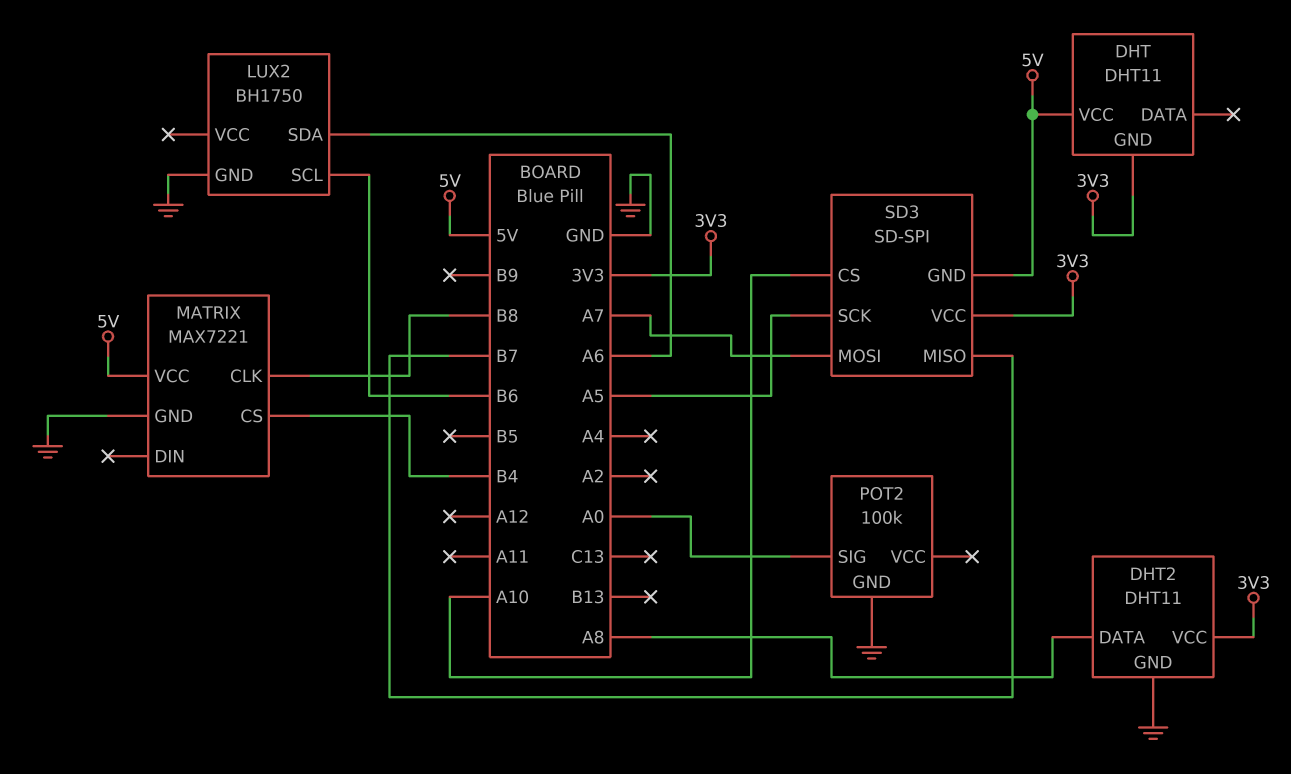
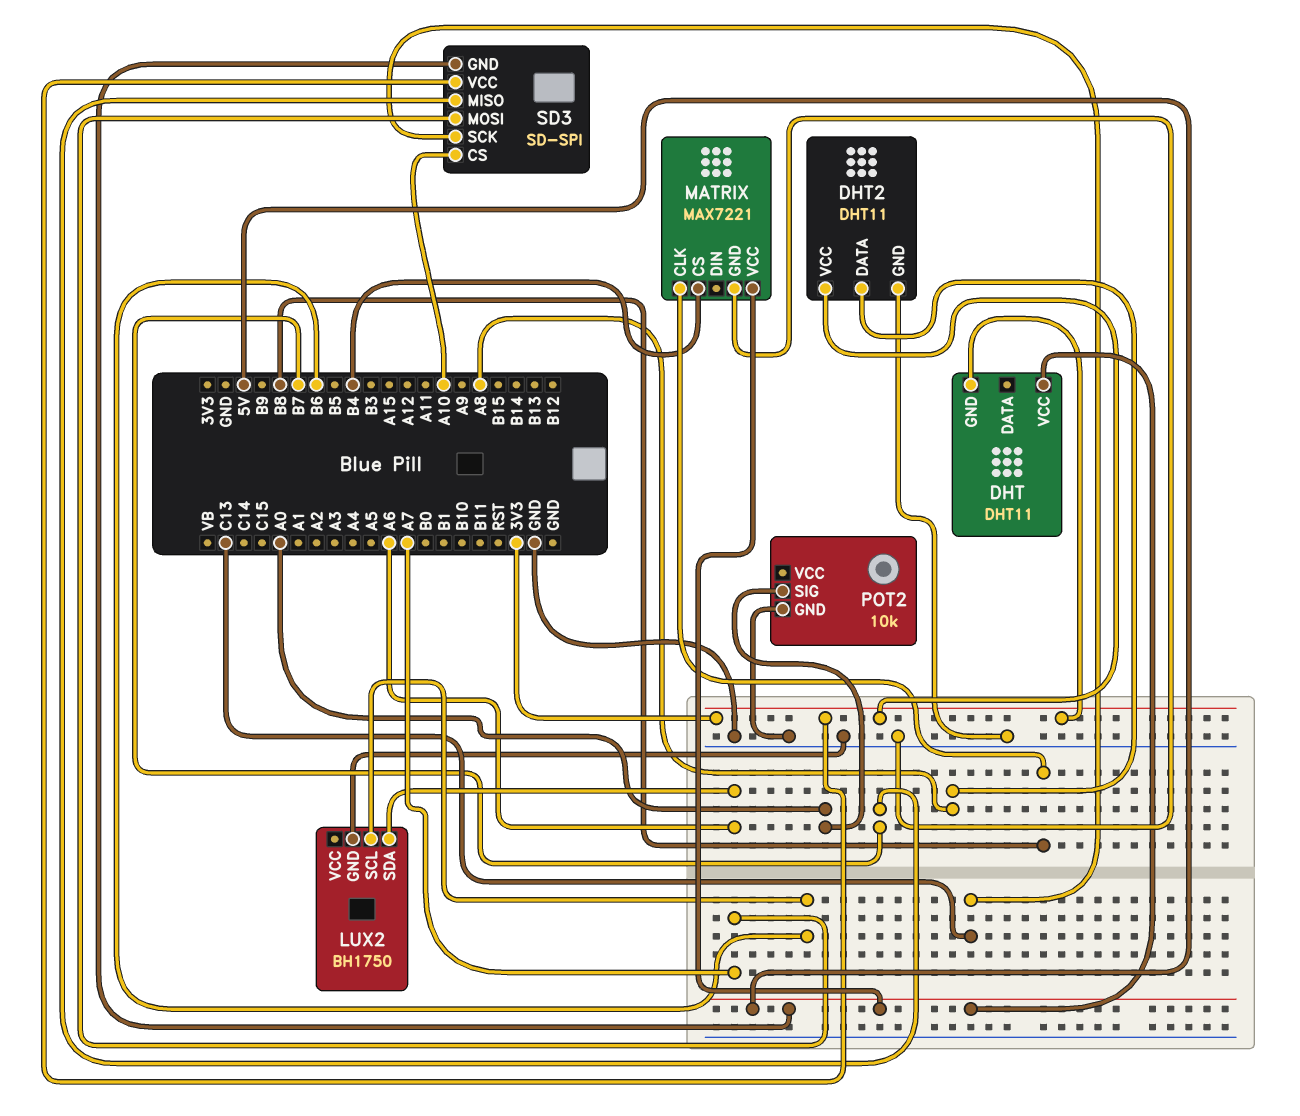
POT2: 100k -> 10k
SD3 pin SCK: A5 -> C13

